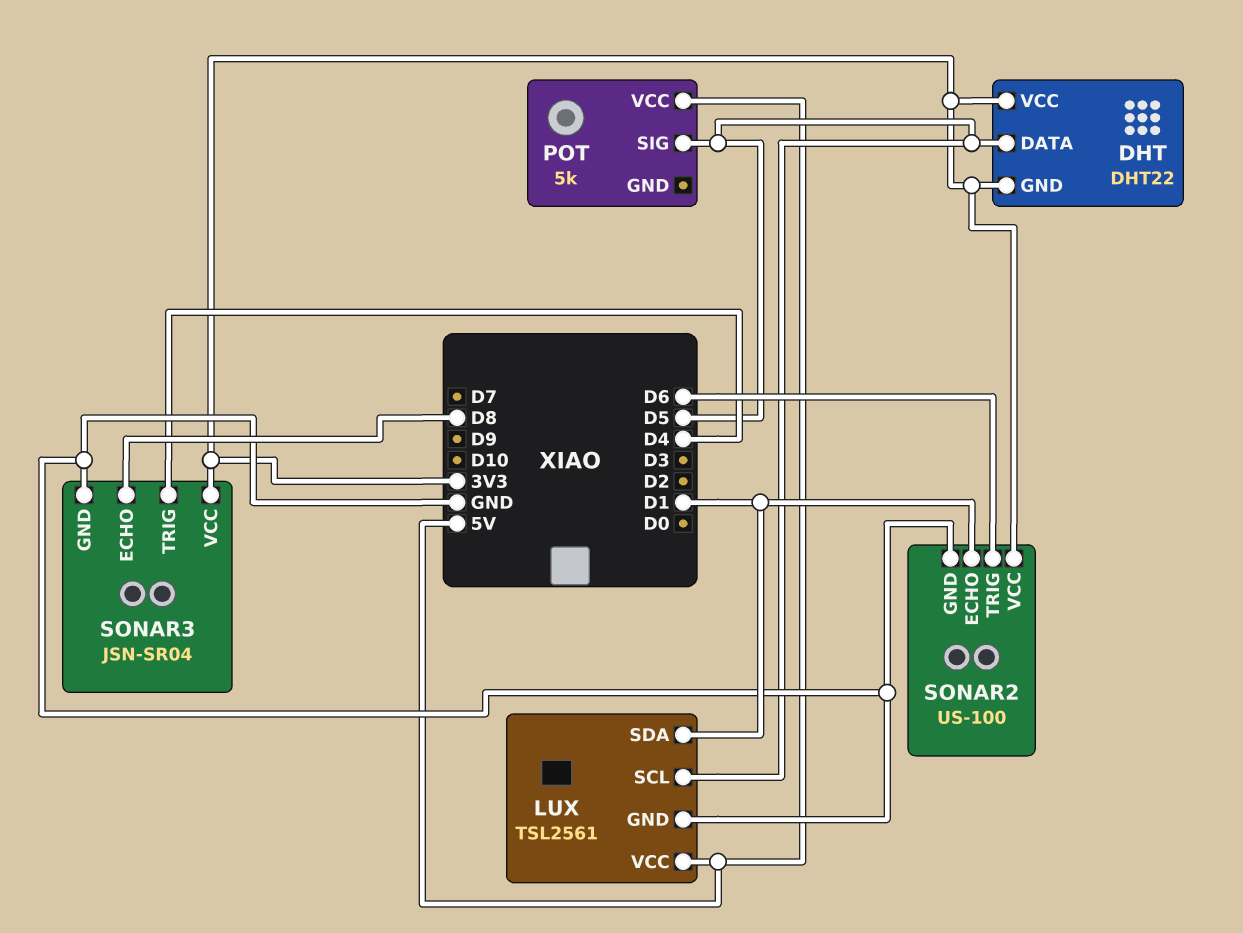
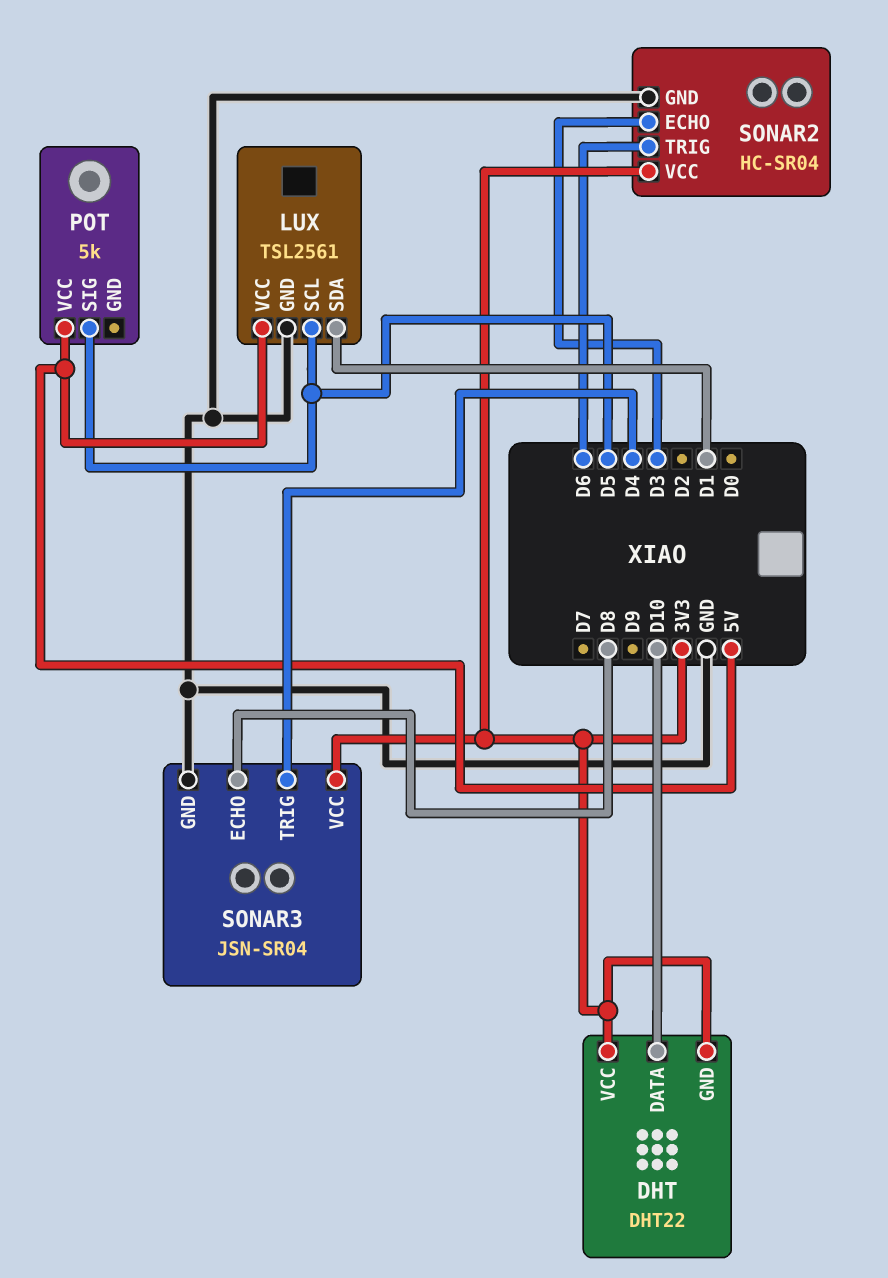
DHT pin DATA: D5 -> D10
SONAR2: US-100 -> HC-SR04
SONAR2 pin ECHO: D1 -> D3

